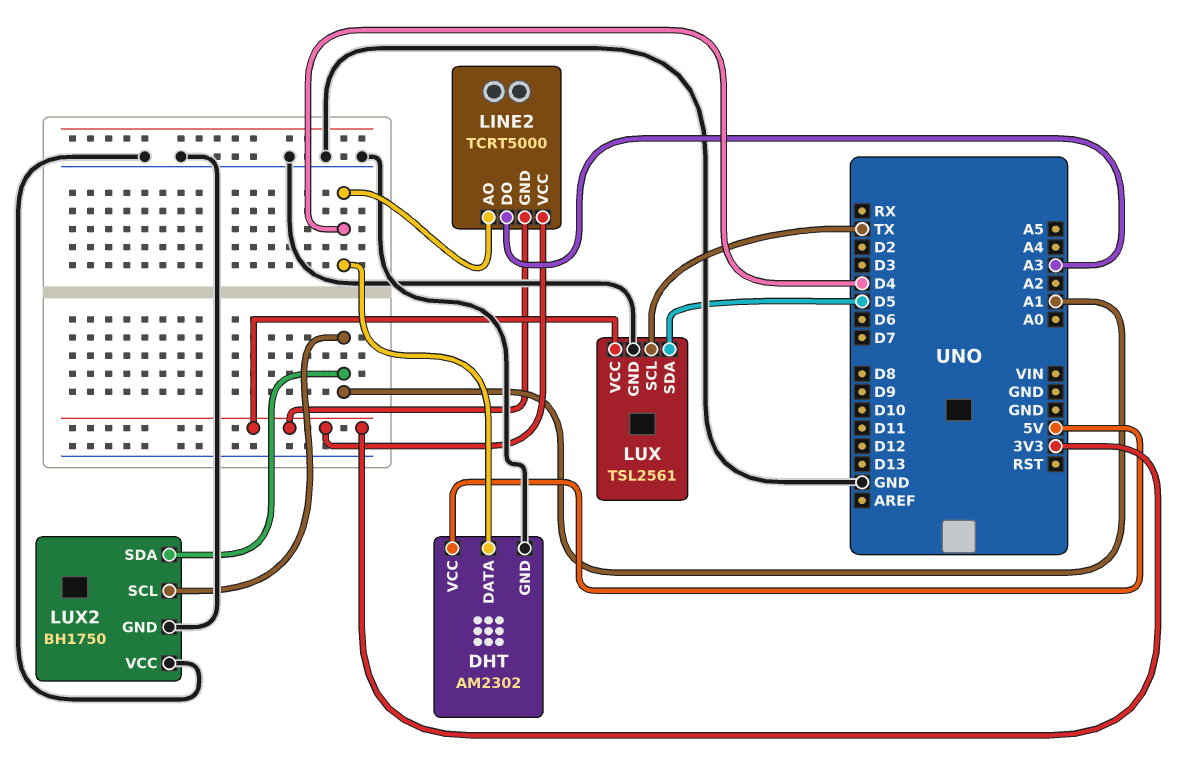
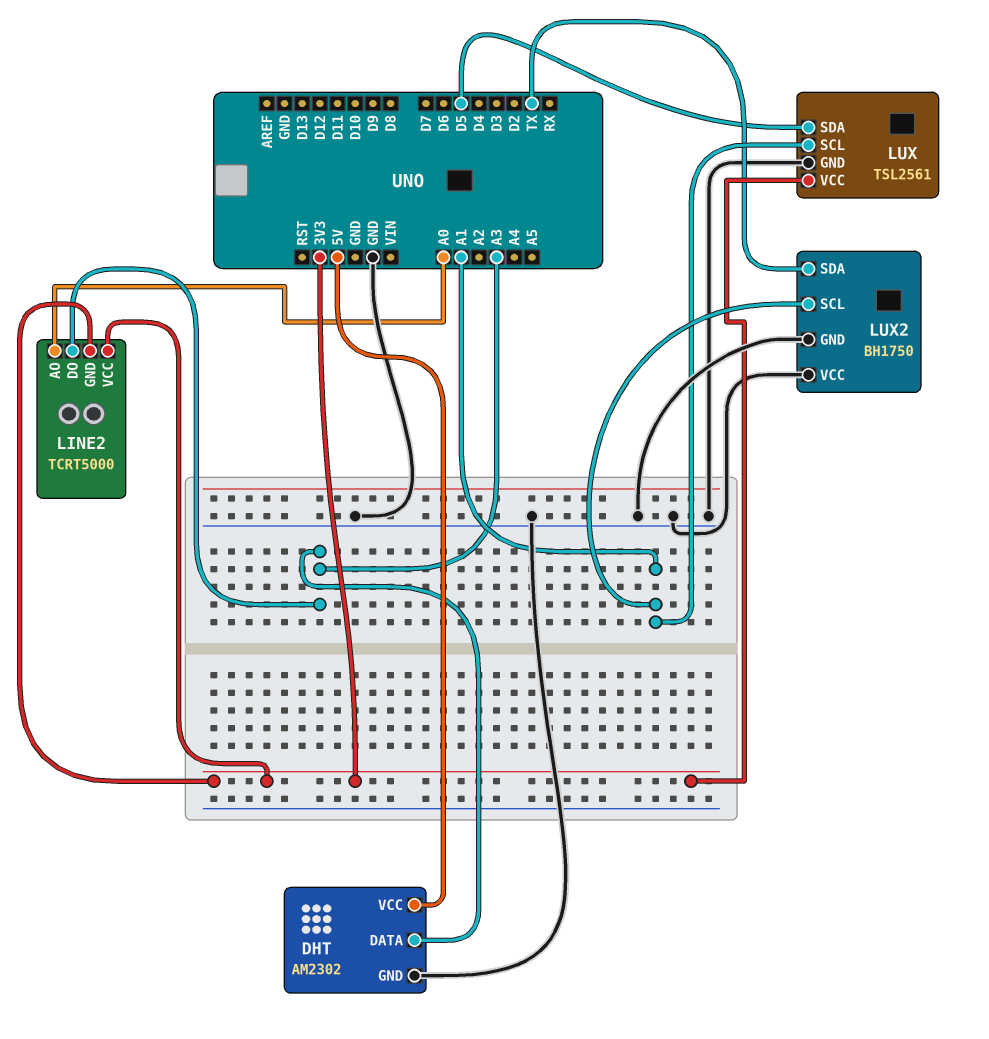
DHT pin DATA: D4 -> A3
LINE2 pin AO: D4 -> A0
LUX pin SCL: TX -> A1
LUX2 pin SDA: A1 -> TX

